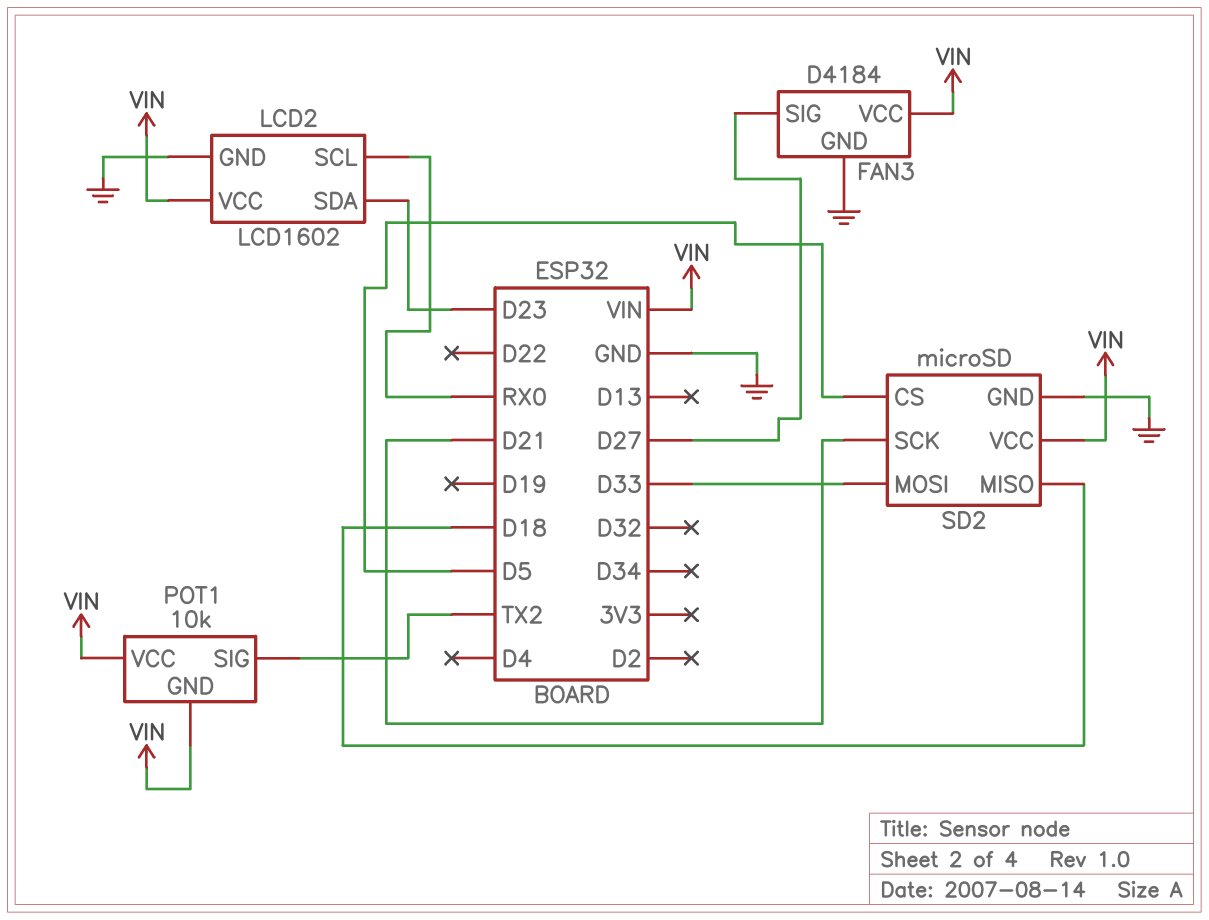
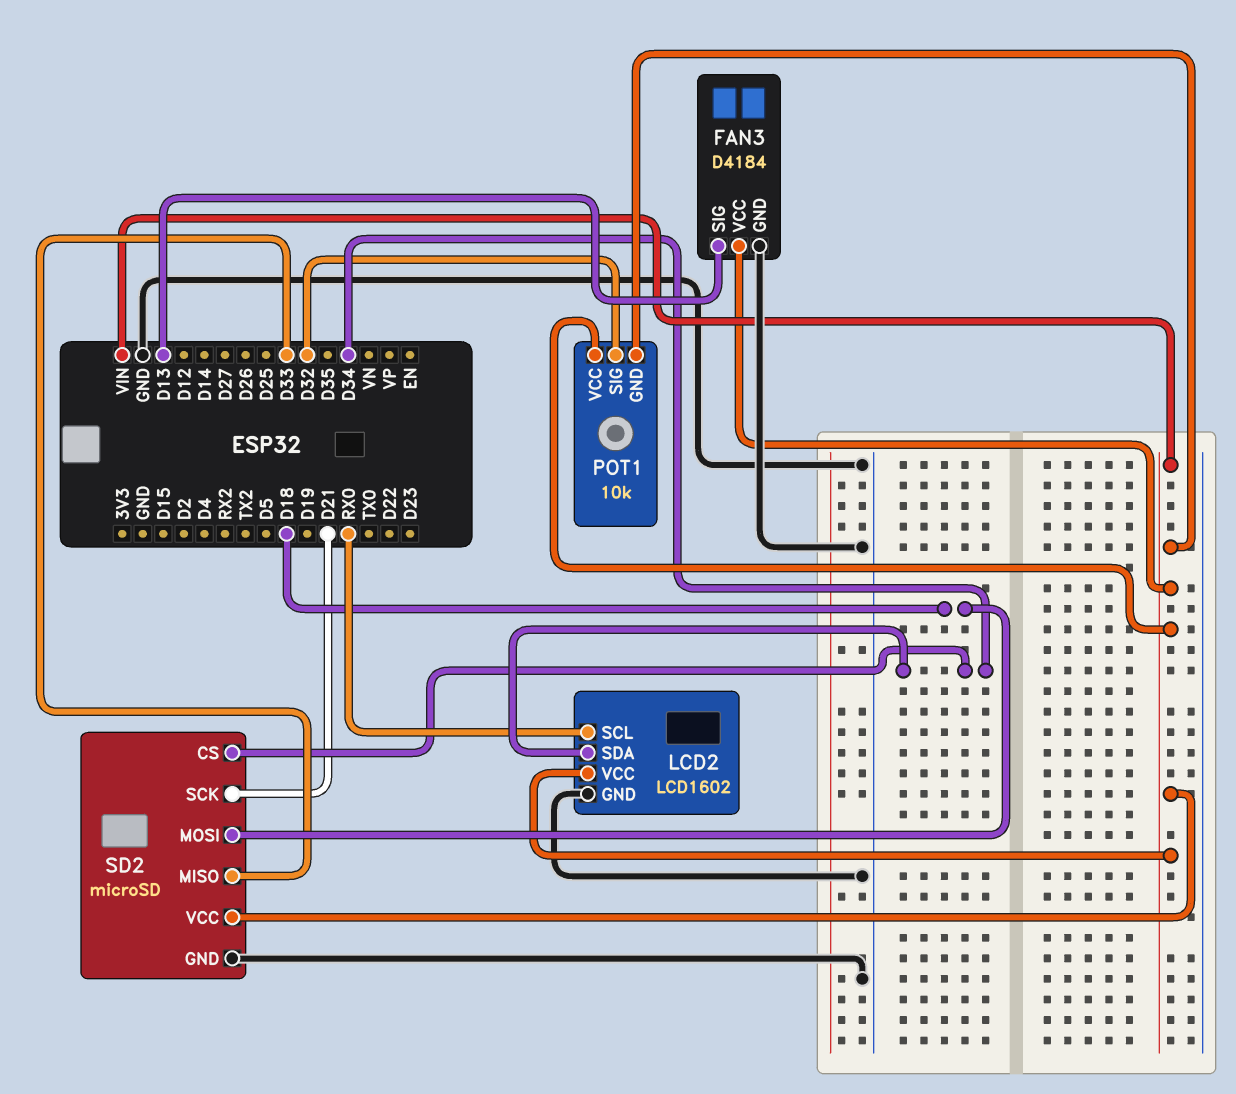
FAN3 pin SIG: D27 -> D13
LCD2 pin SDA: D23 -> D34
POT1 pin SIG: TX2 -> D32
SD2 pin CS: D5 -> D34
SD2 pin MISO: D18 -> D33
SD2 pin MOSI: D33 -> D18

